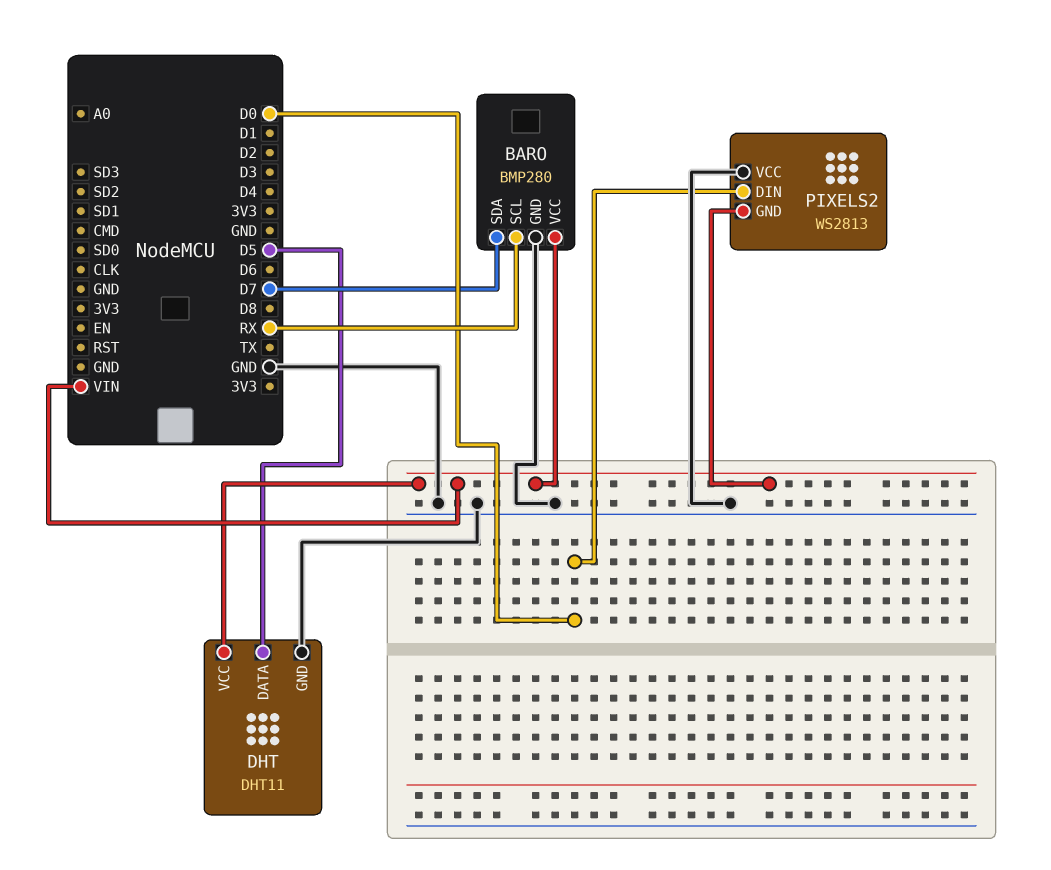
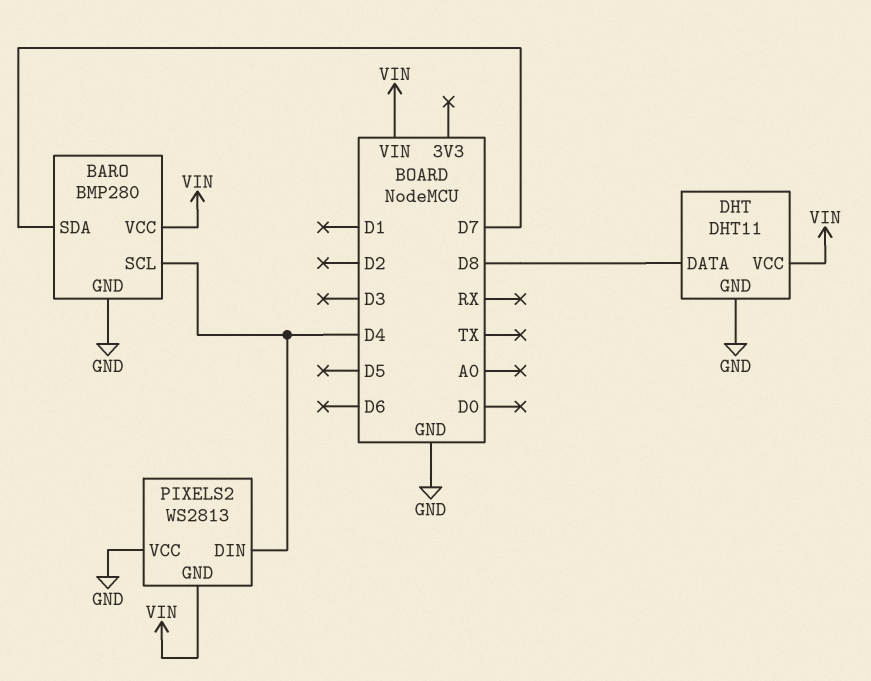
BARO pin SCL: RX -> D4
DHT pin DATA: D5 -> D8
PIXELS2 pin DIN: D0 -> D4

